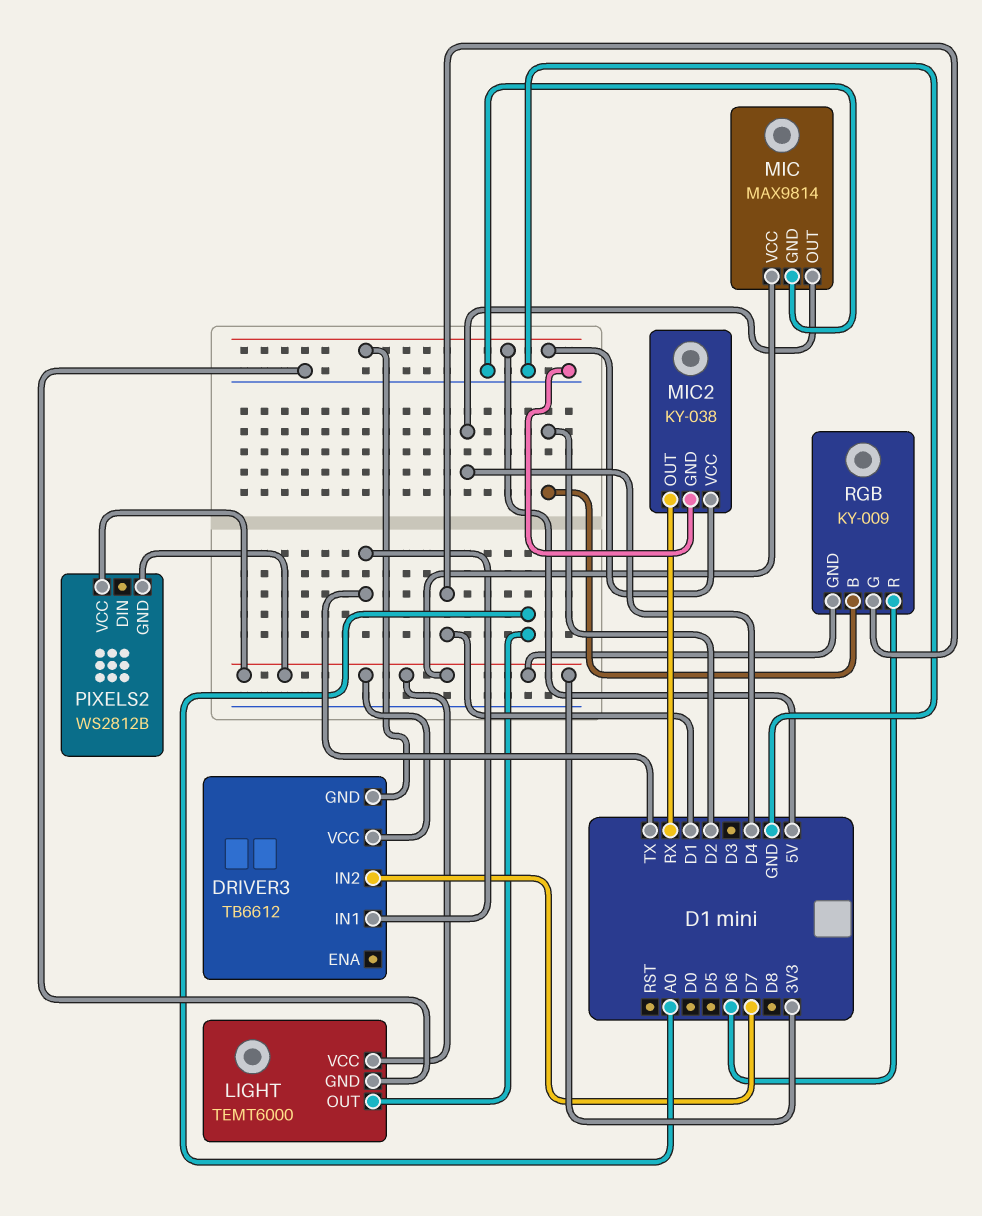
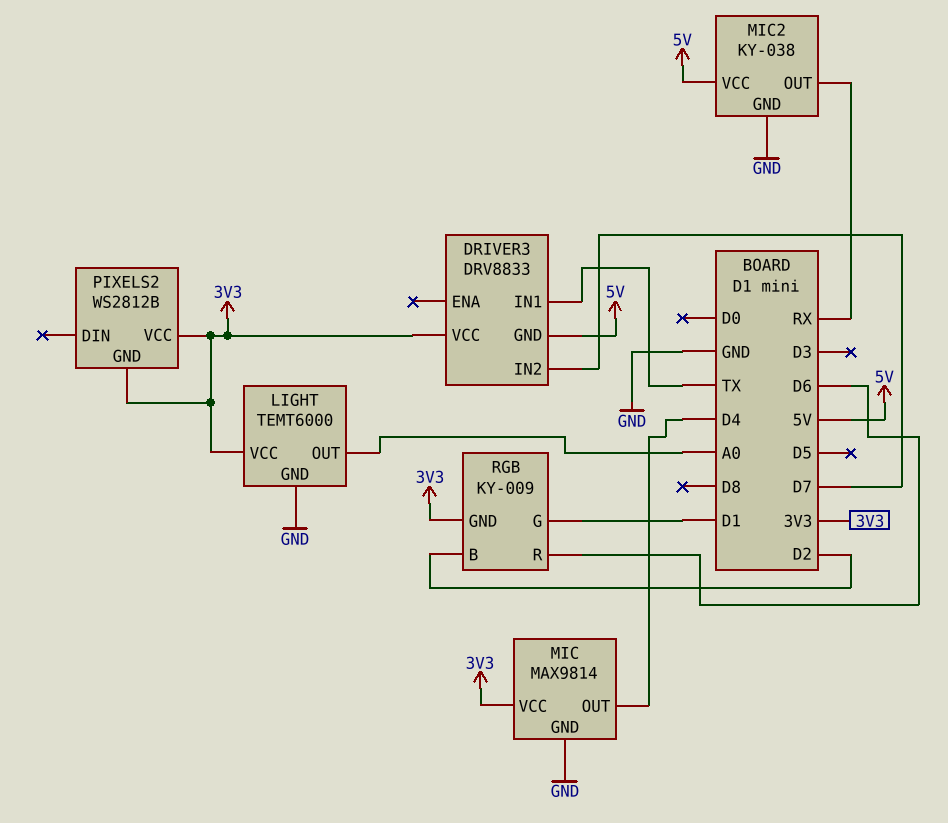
DRIVER3: TB6612 -> DRV8833

